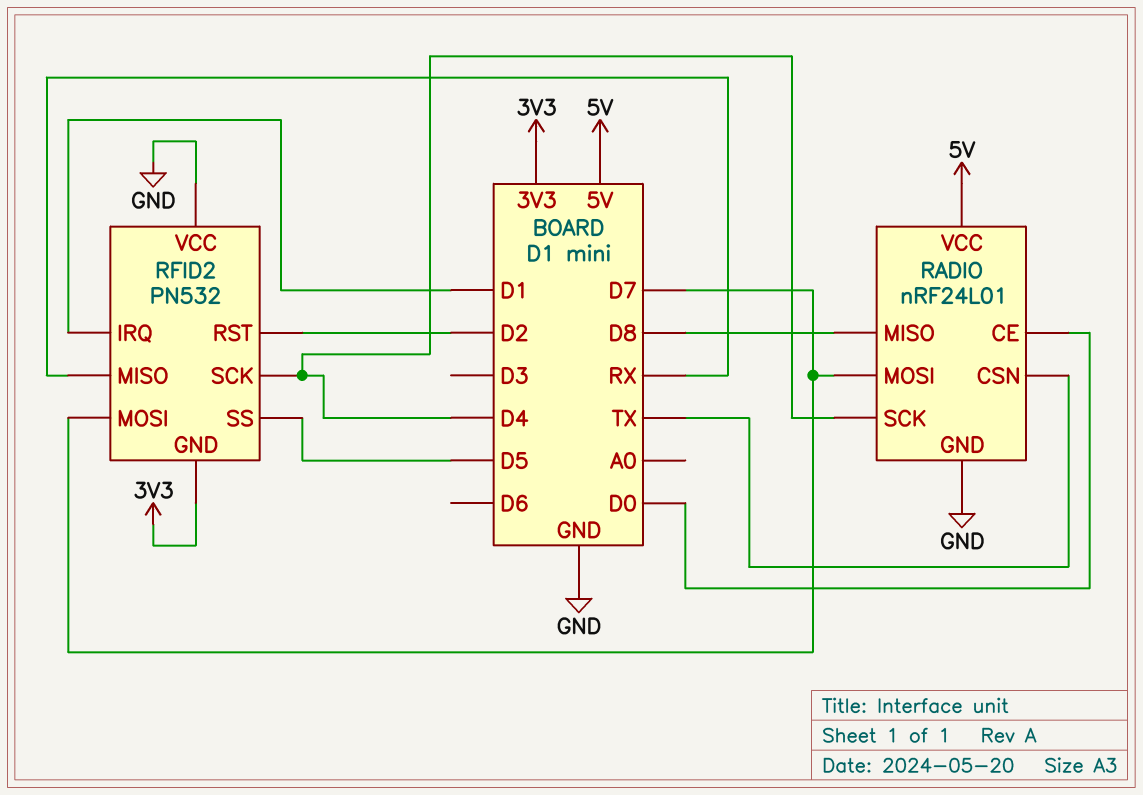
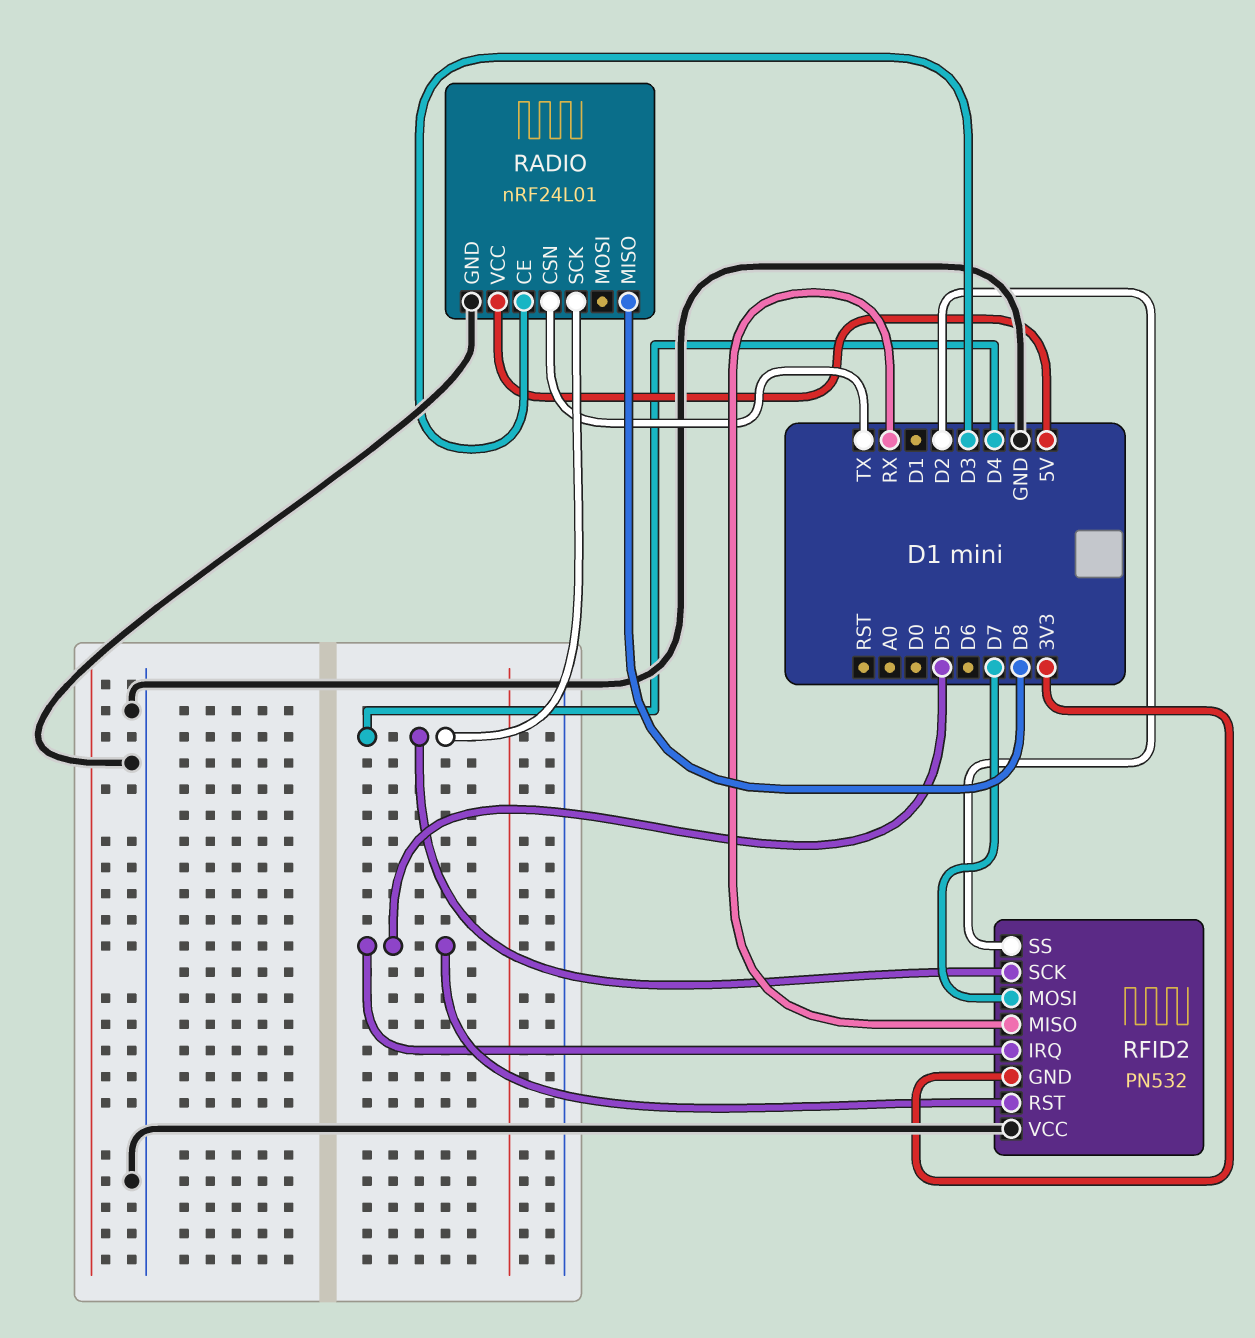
RADIO pin CE: D0 -> D3
RADIO pin MOSI: D7 -> none
RFID2 pin IRQ: D1 -> D5
RFID2 pin RST: D2 -> D5
RFID2 pin SS: D5 -> D2

